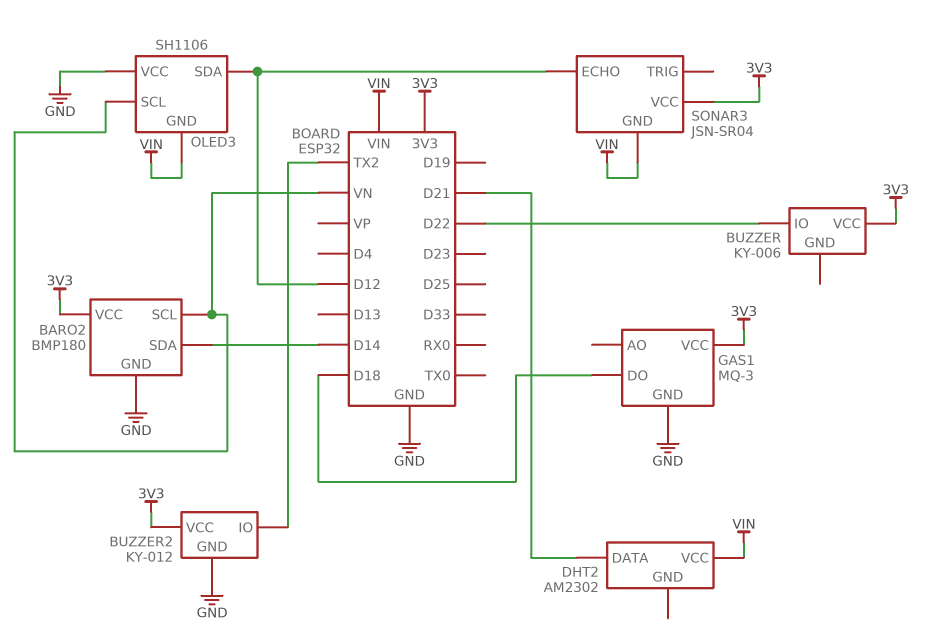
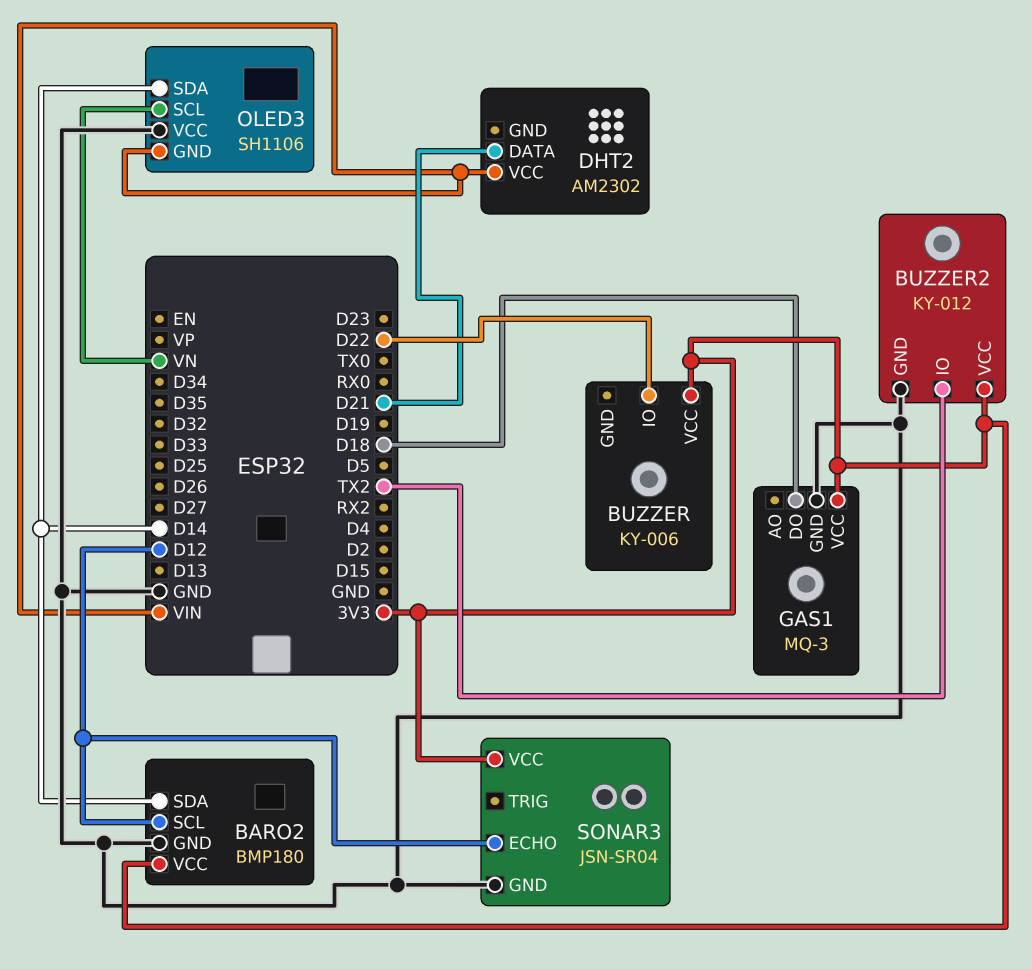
BARO2 pin SCL: VN -> D12
OLED3 pin SDA: D12 -> D14
SONAR3 pin GND: VIN -> GND

